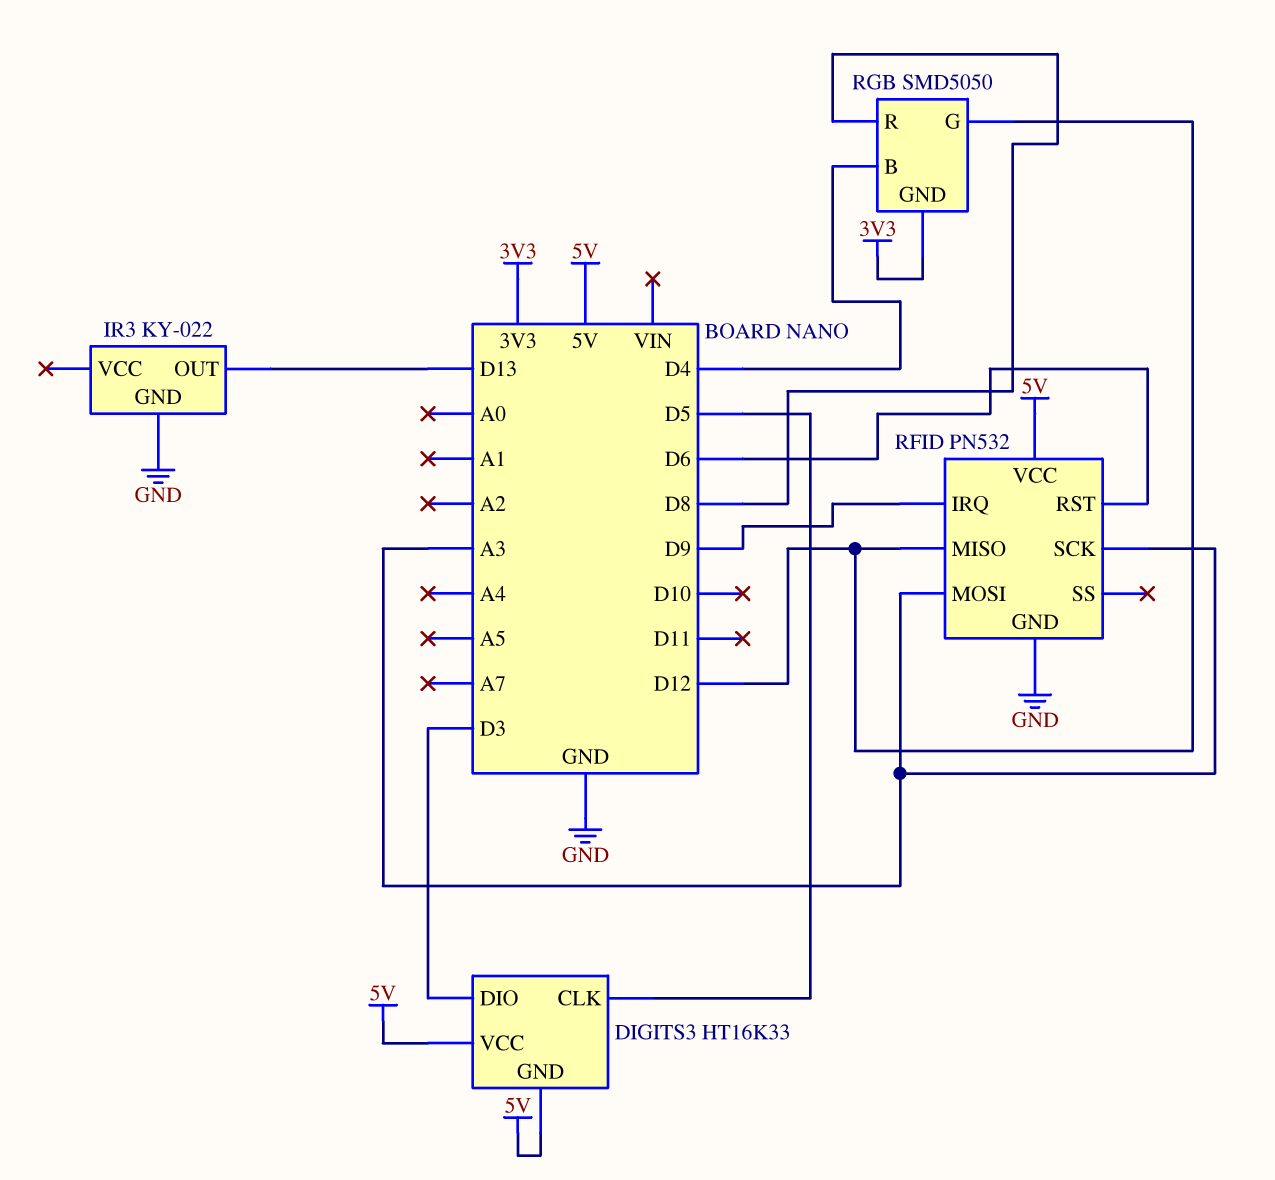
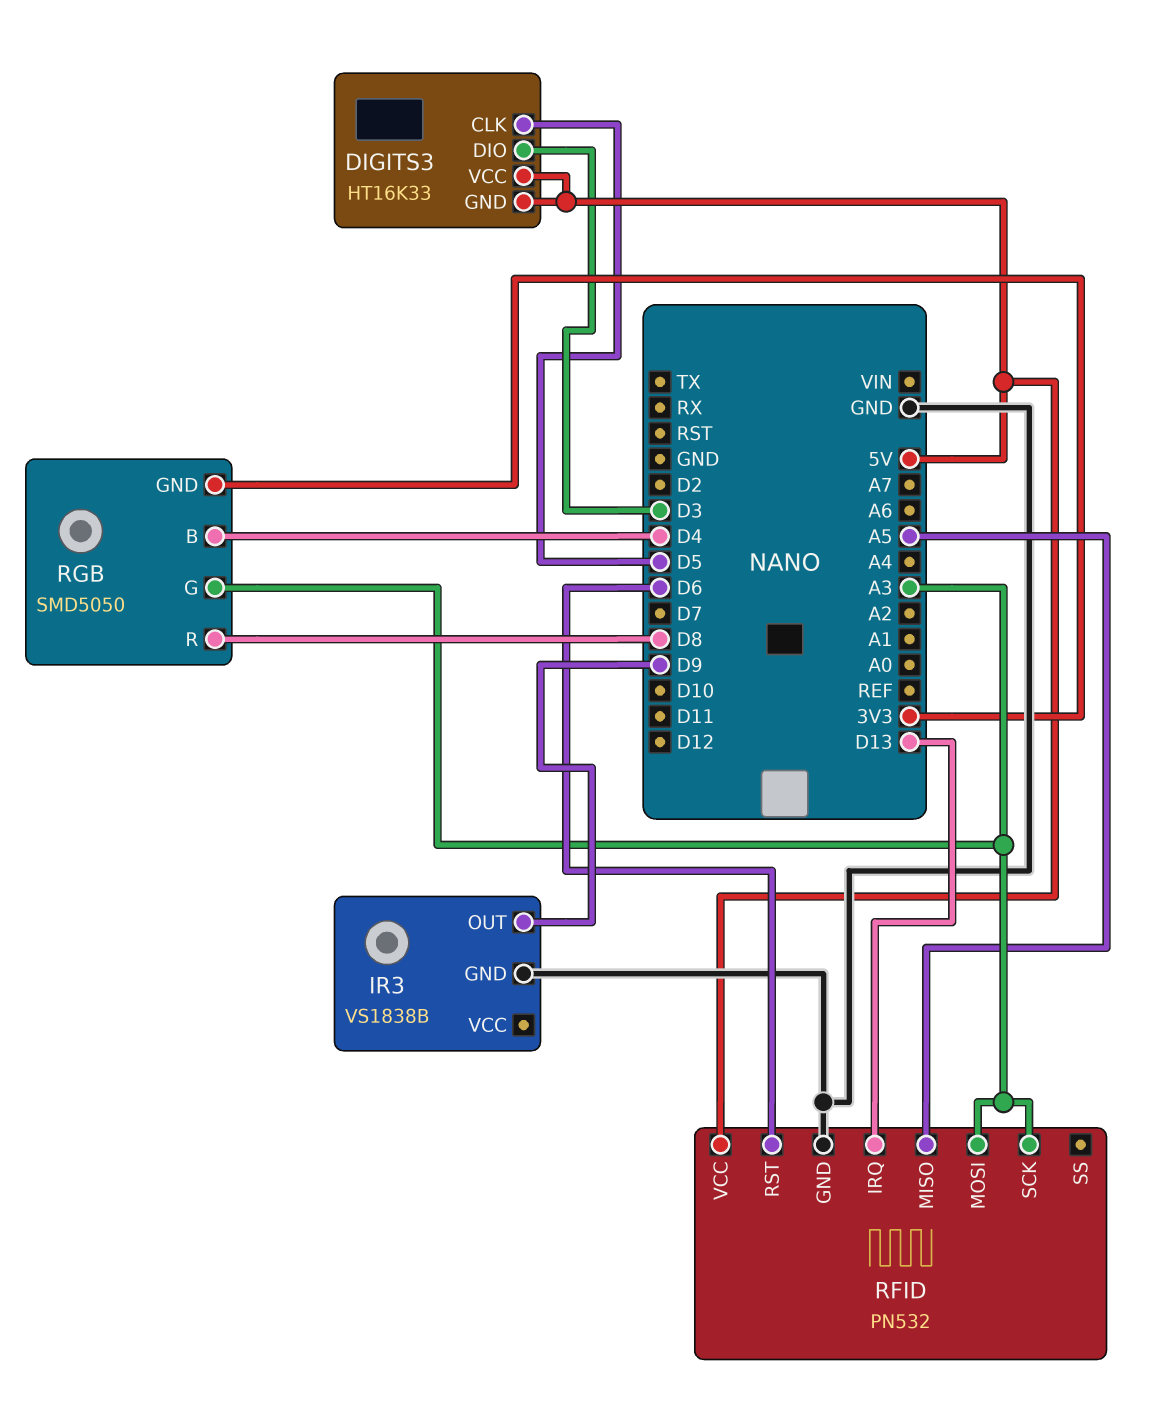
IR3: KY-022 -> VS1838B
IR3 pin OUT: D13 -> D9
RFID pin IRQ: D9 -> D13
RFID pin MISO: D12 -> A5
RGB pin G: D12 -> A3

